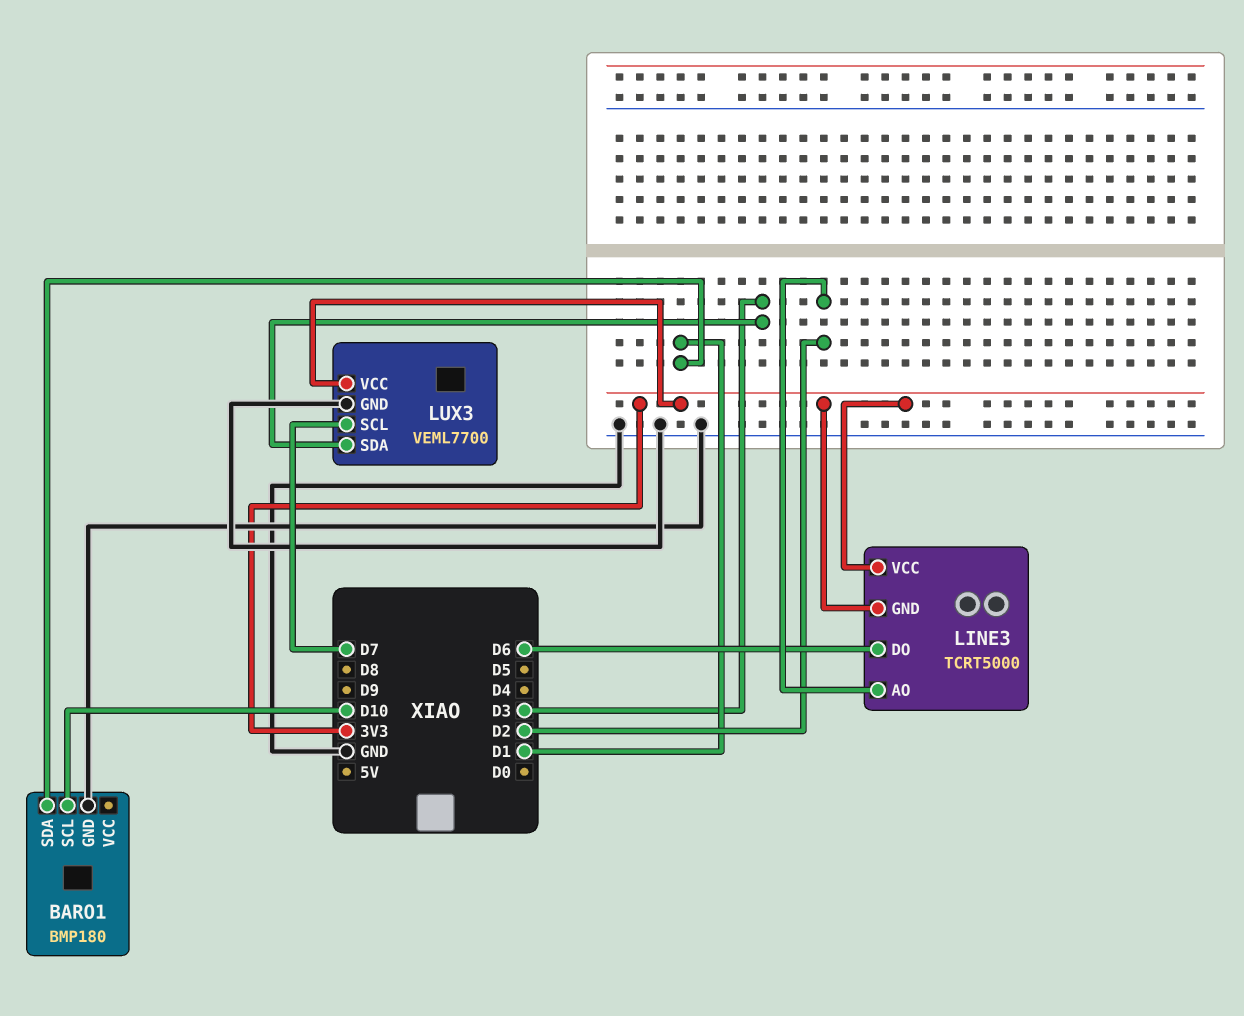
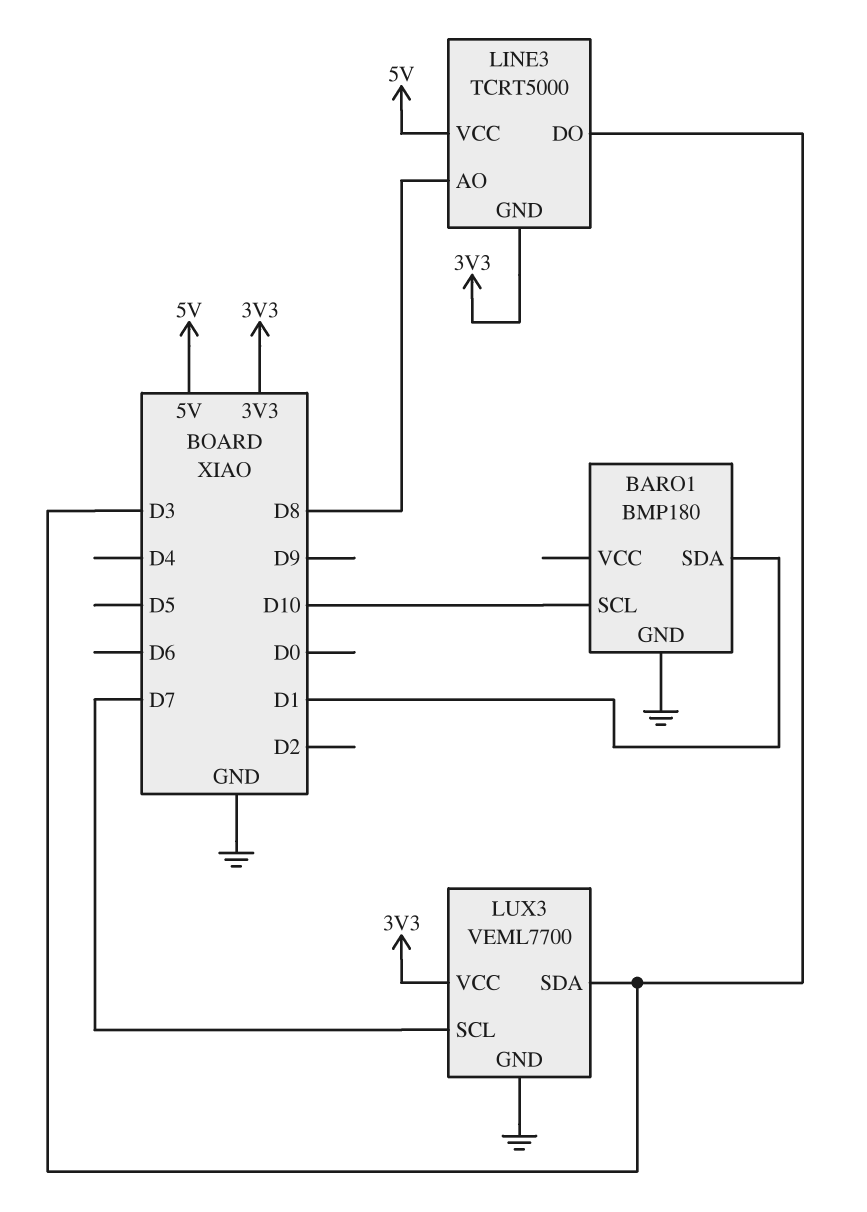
LINE3 pin AO: D2 -> D8
LINE3 pin DO: D6 -> D3
LINE3 pin VCC: 3V3 -> 5V

